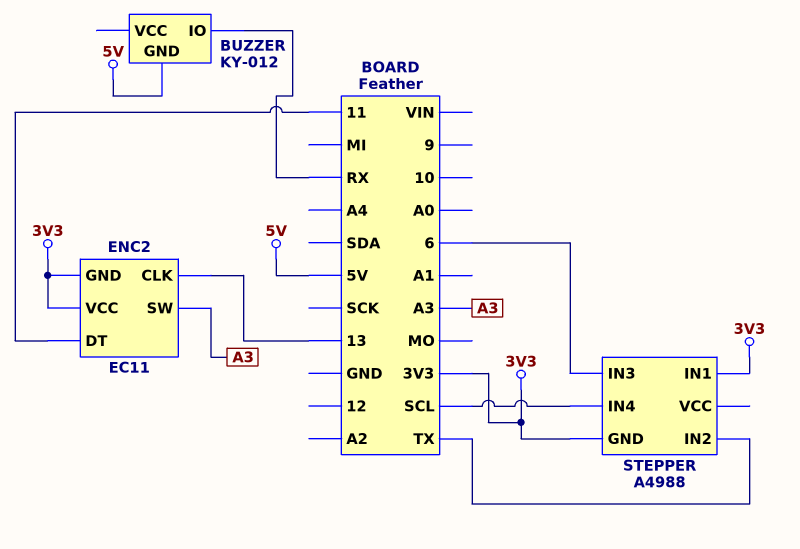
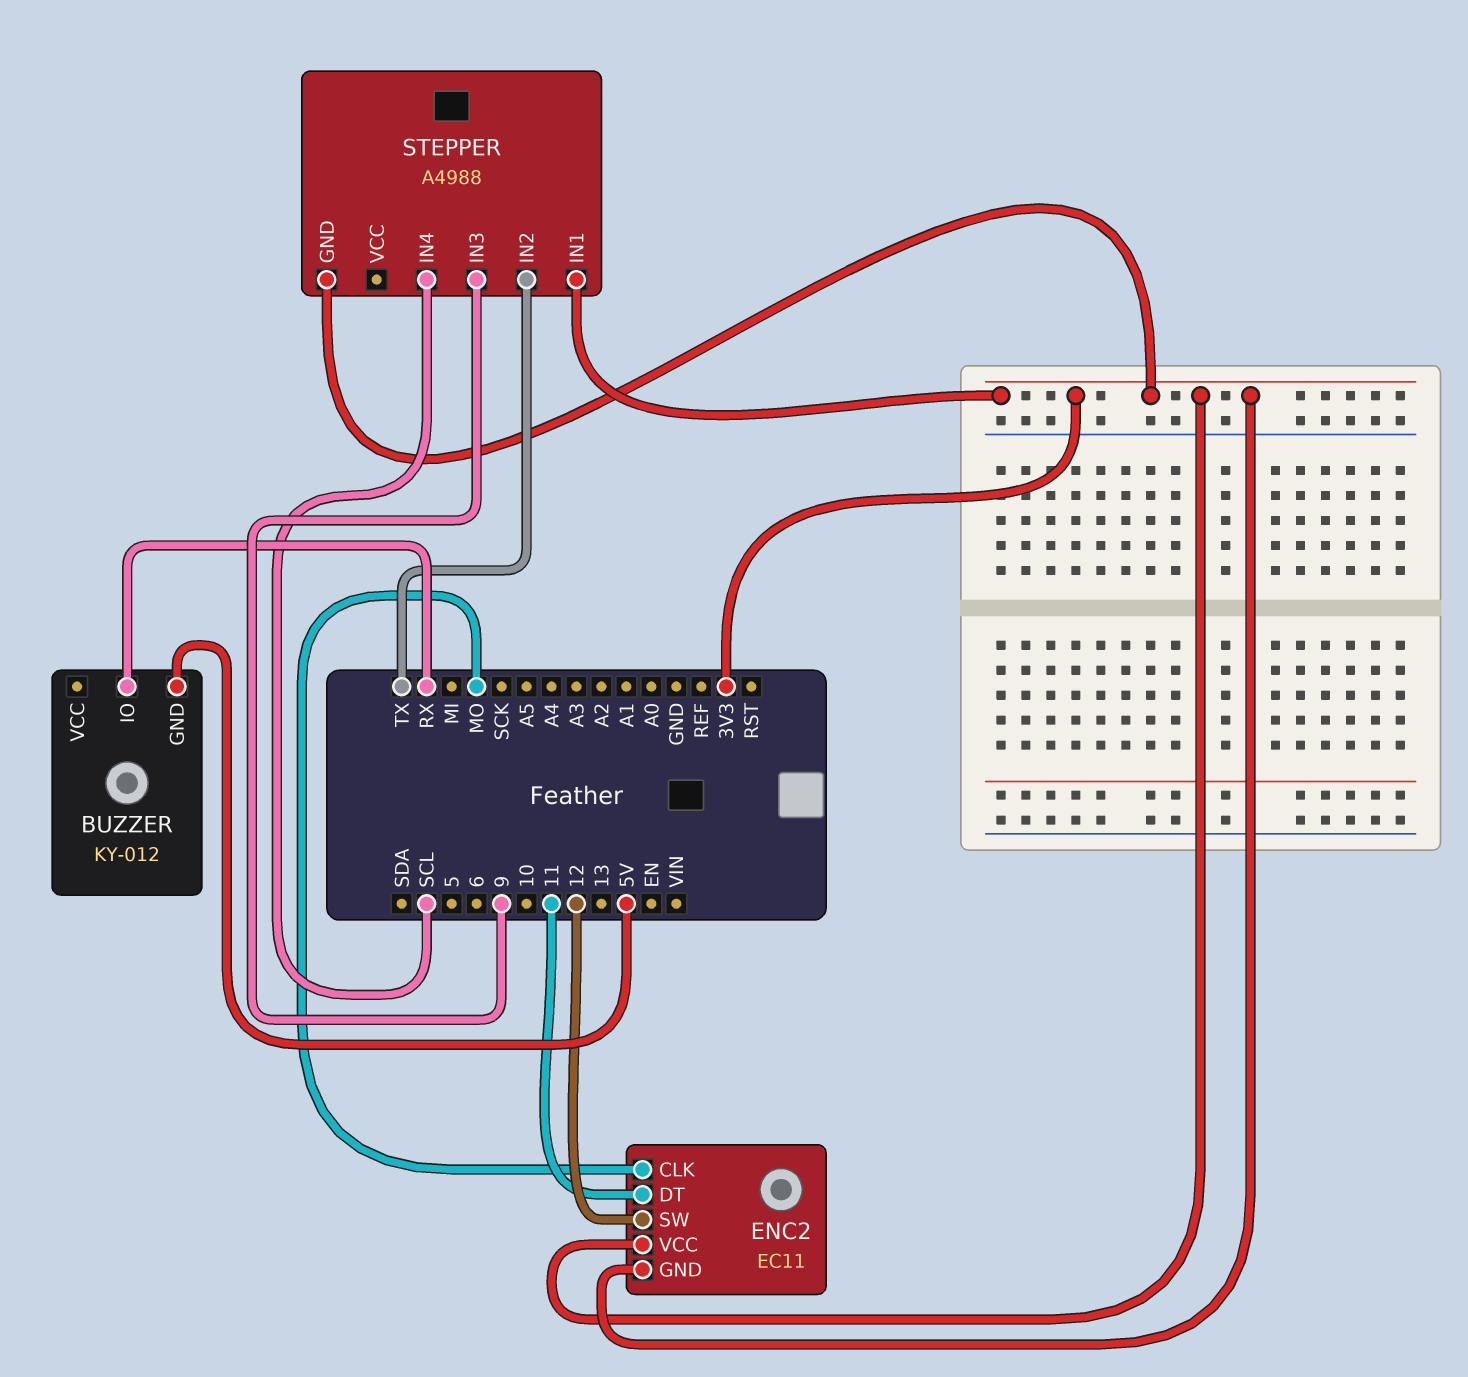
ENC2 pin CLK: 13 -> MO
ENC2 pin SW: A3 -> 12
STEPPER pin IN3: 6 -> 9

